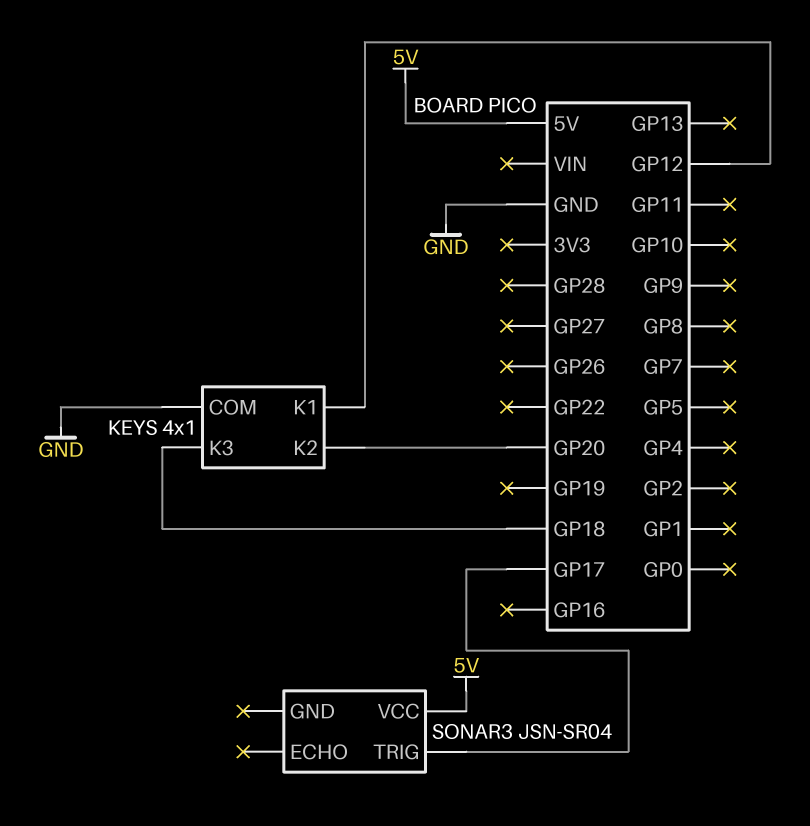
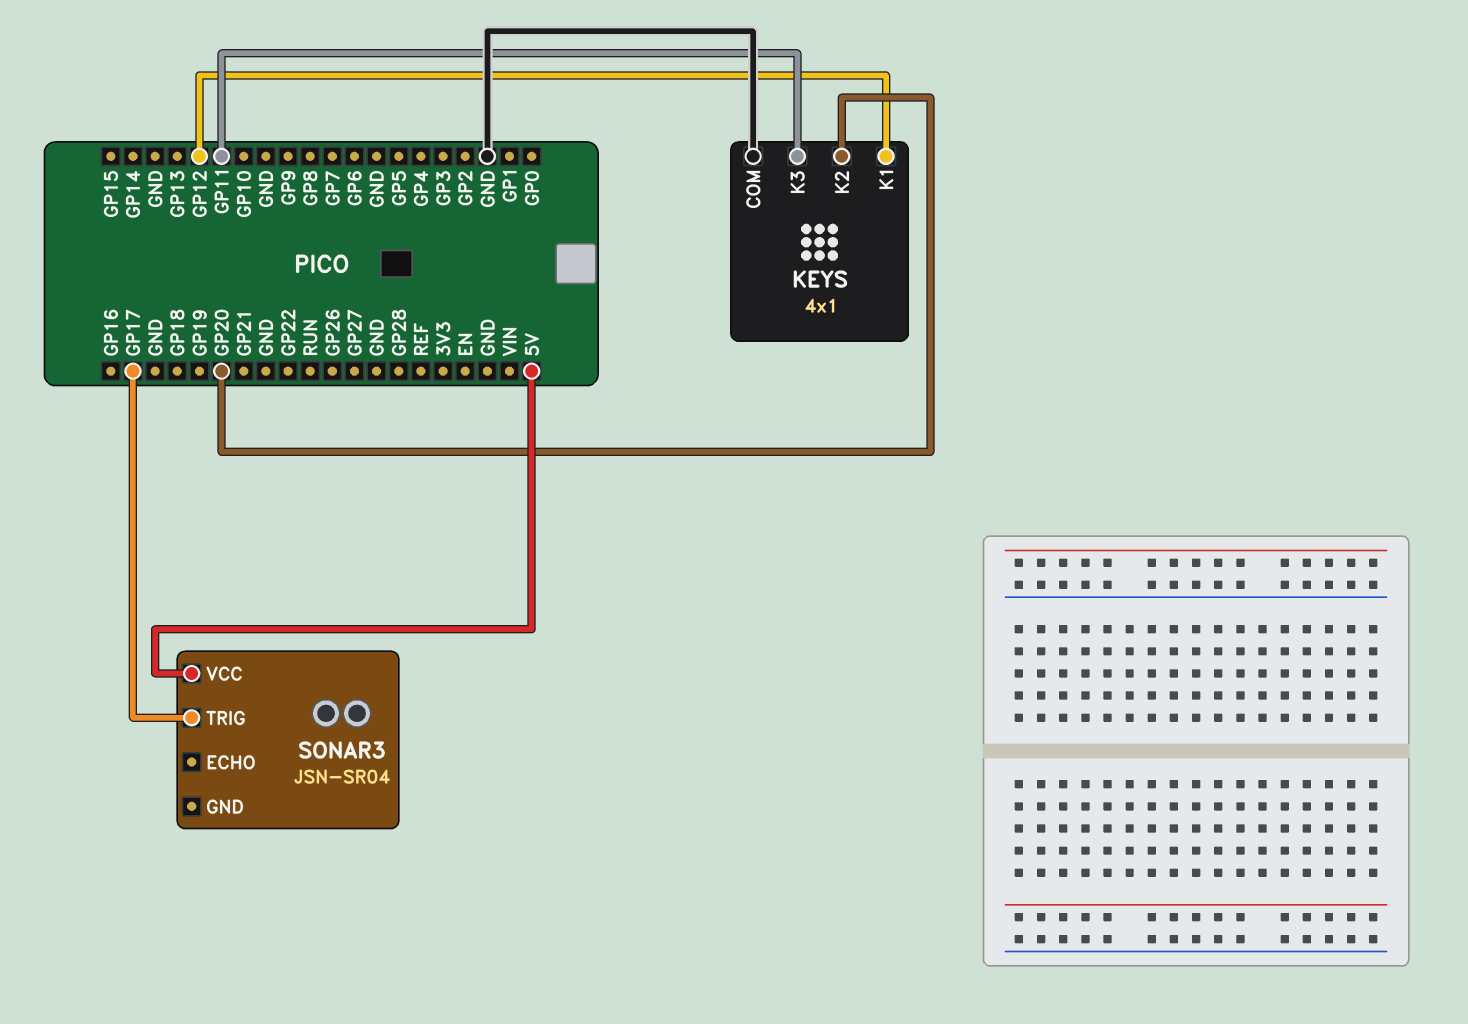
KEYS pin K3: GP18 -> GP11

